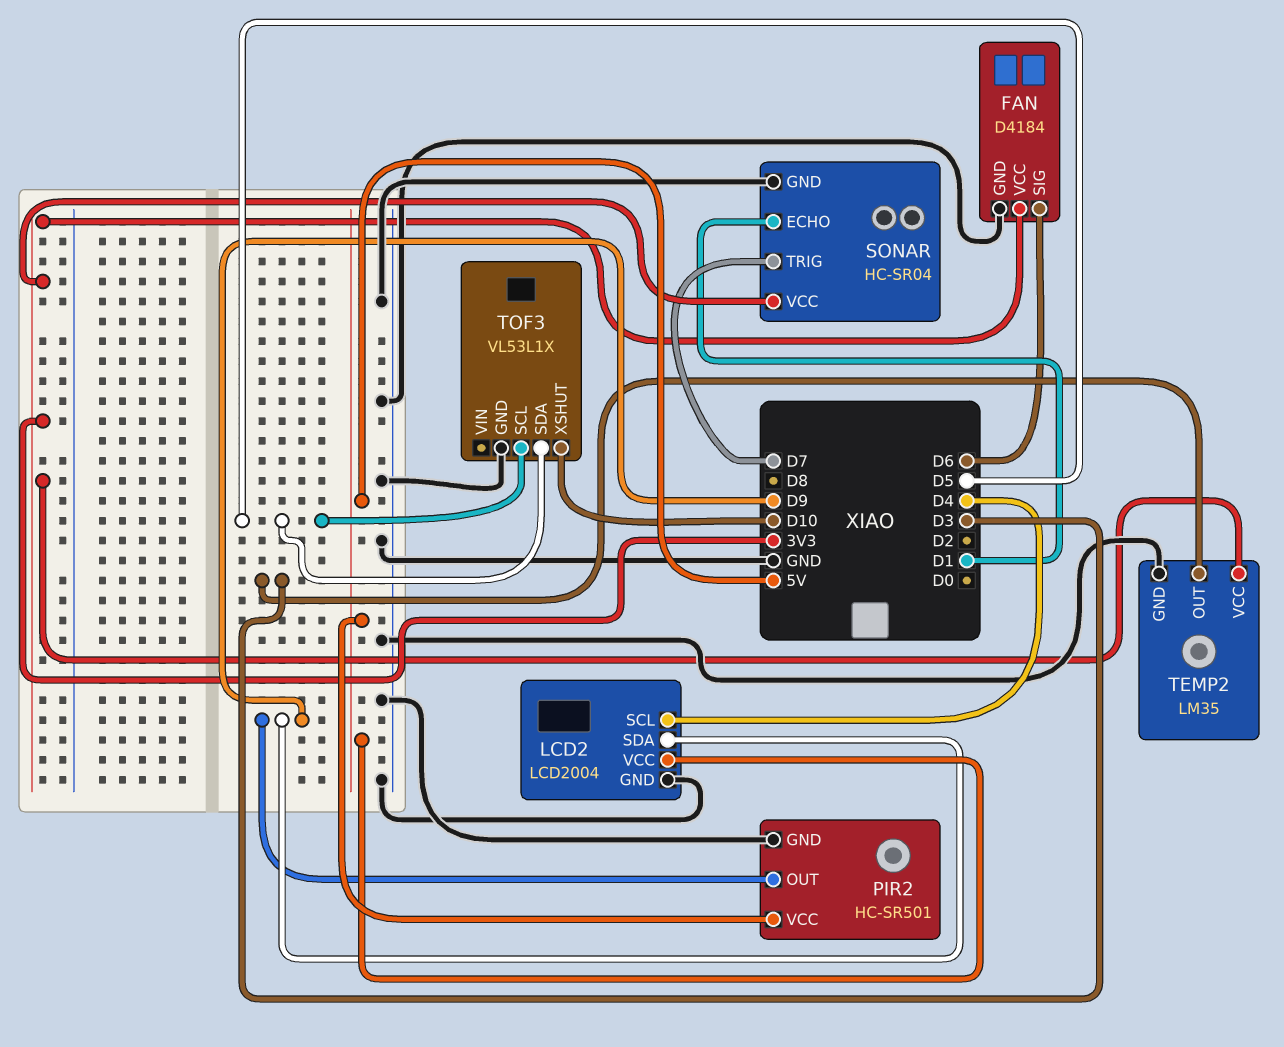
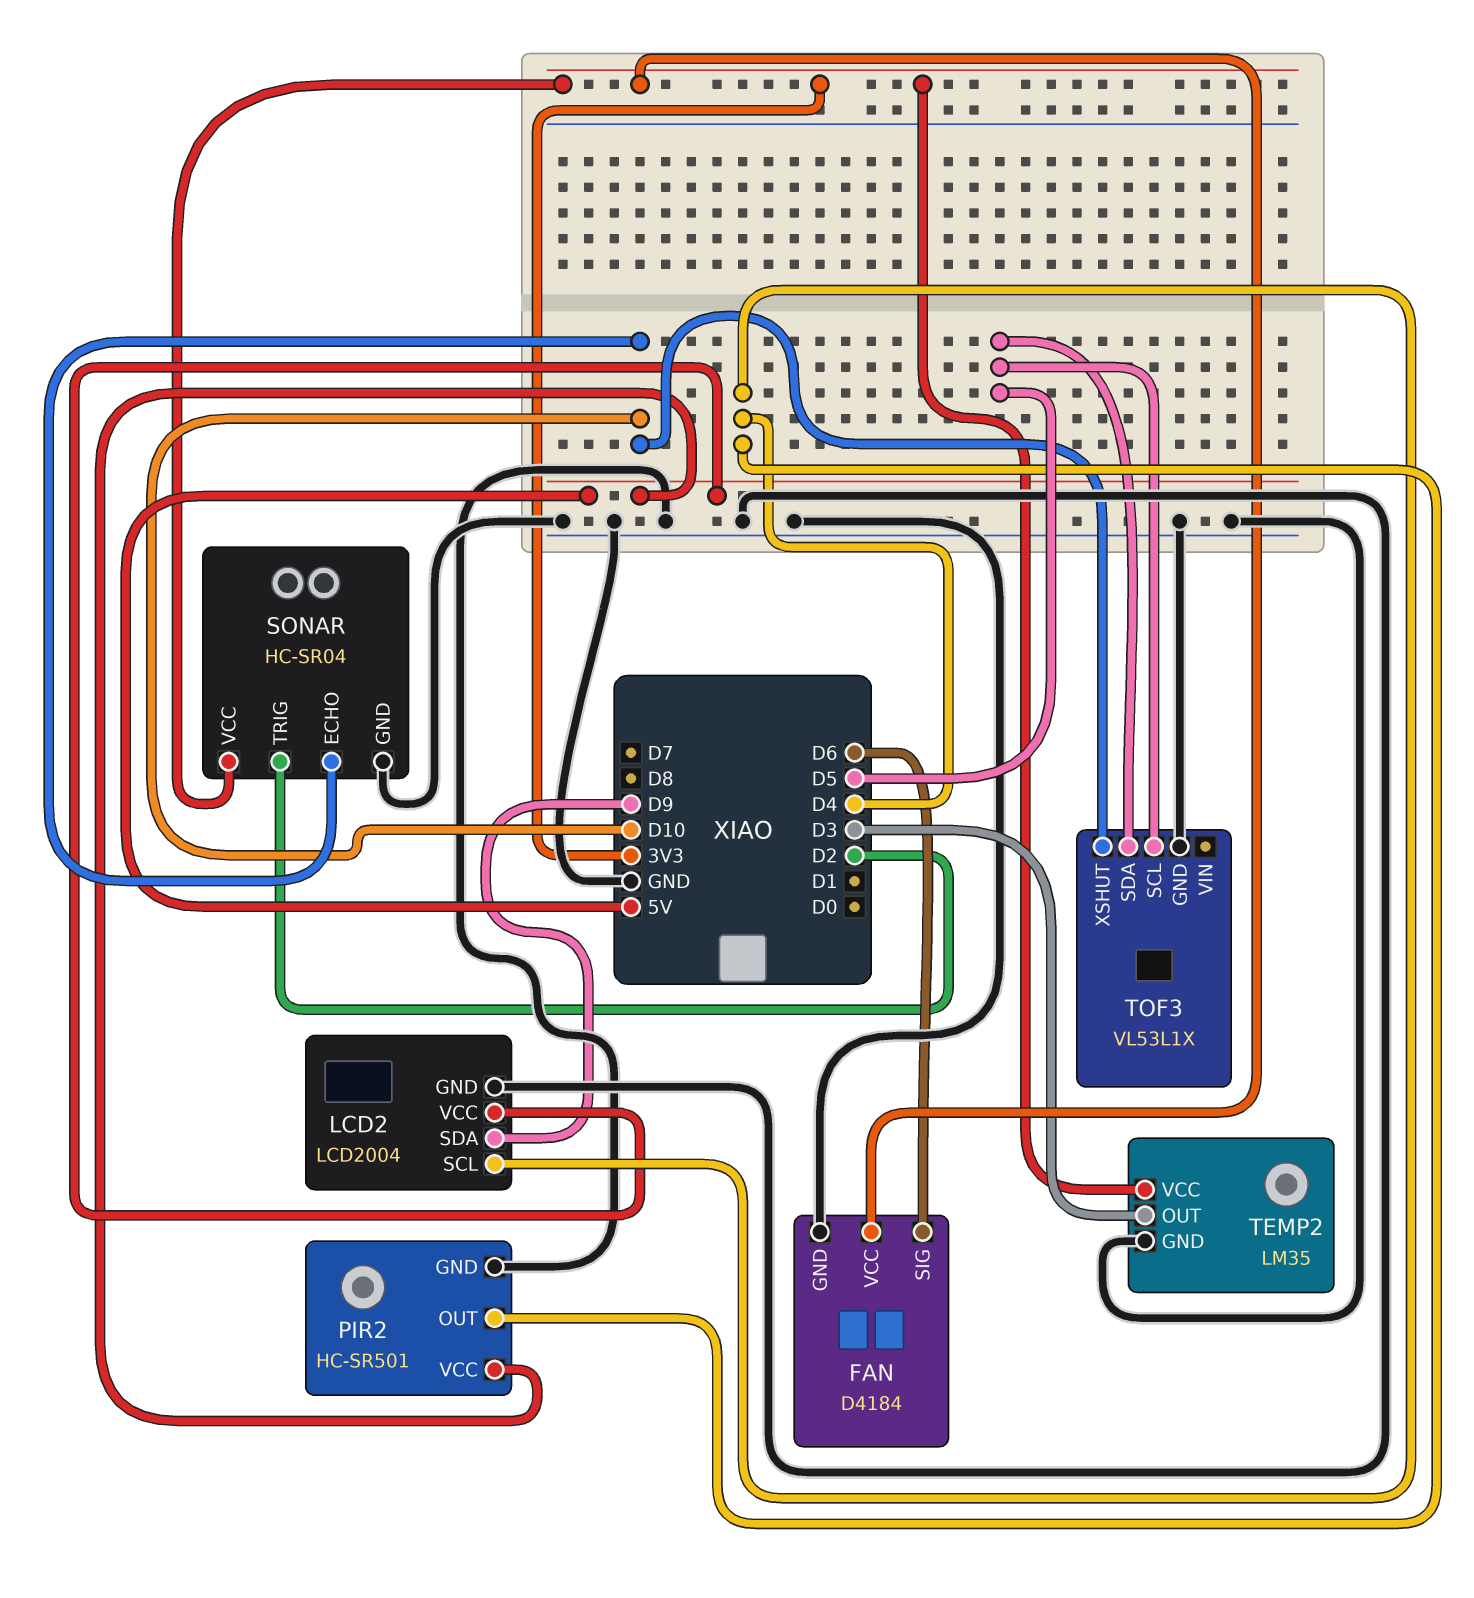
PIR2 pin OUT: D9 -> D4
SONAR pin ECHO: D1 -> D10
SONAR pin TRIG: D7 -> D2

